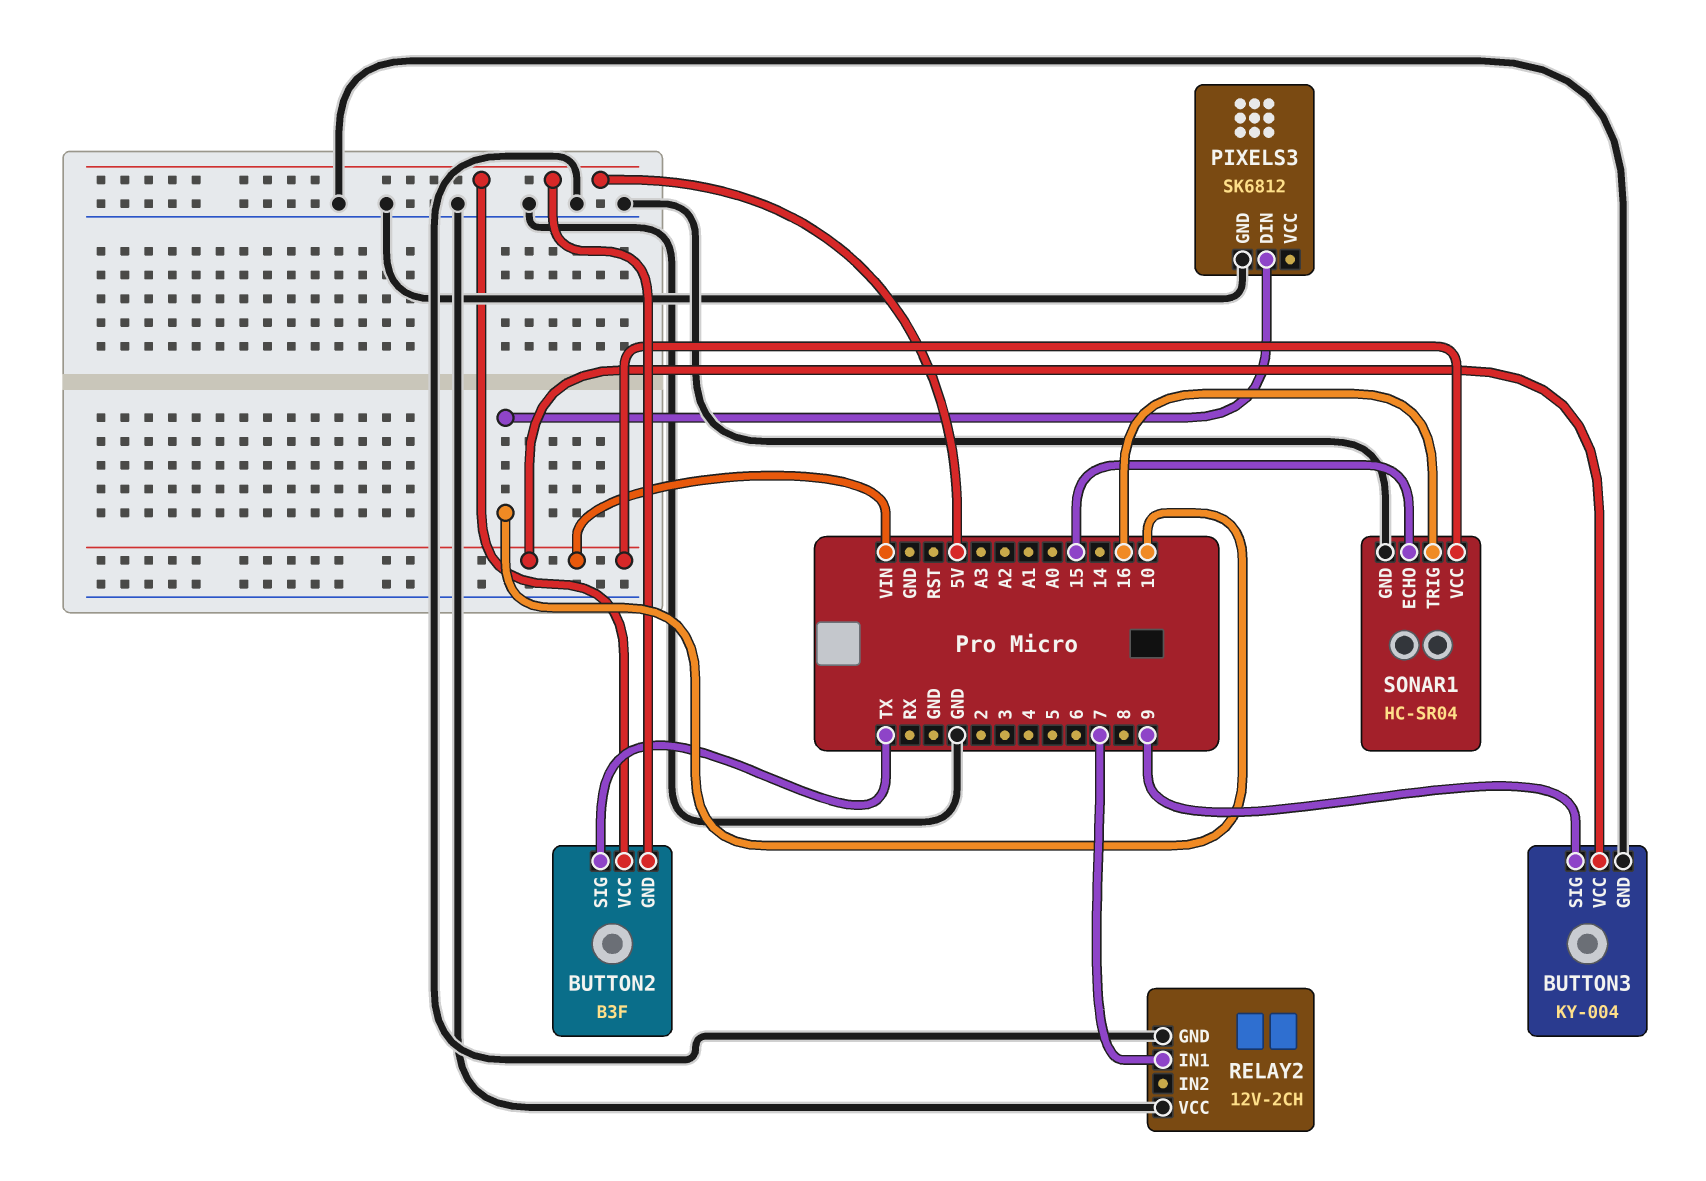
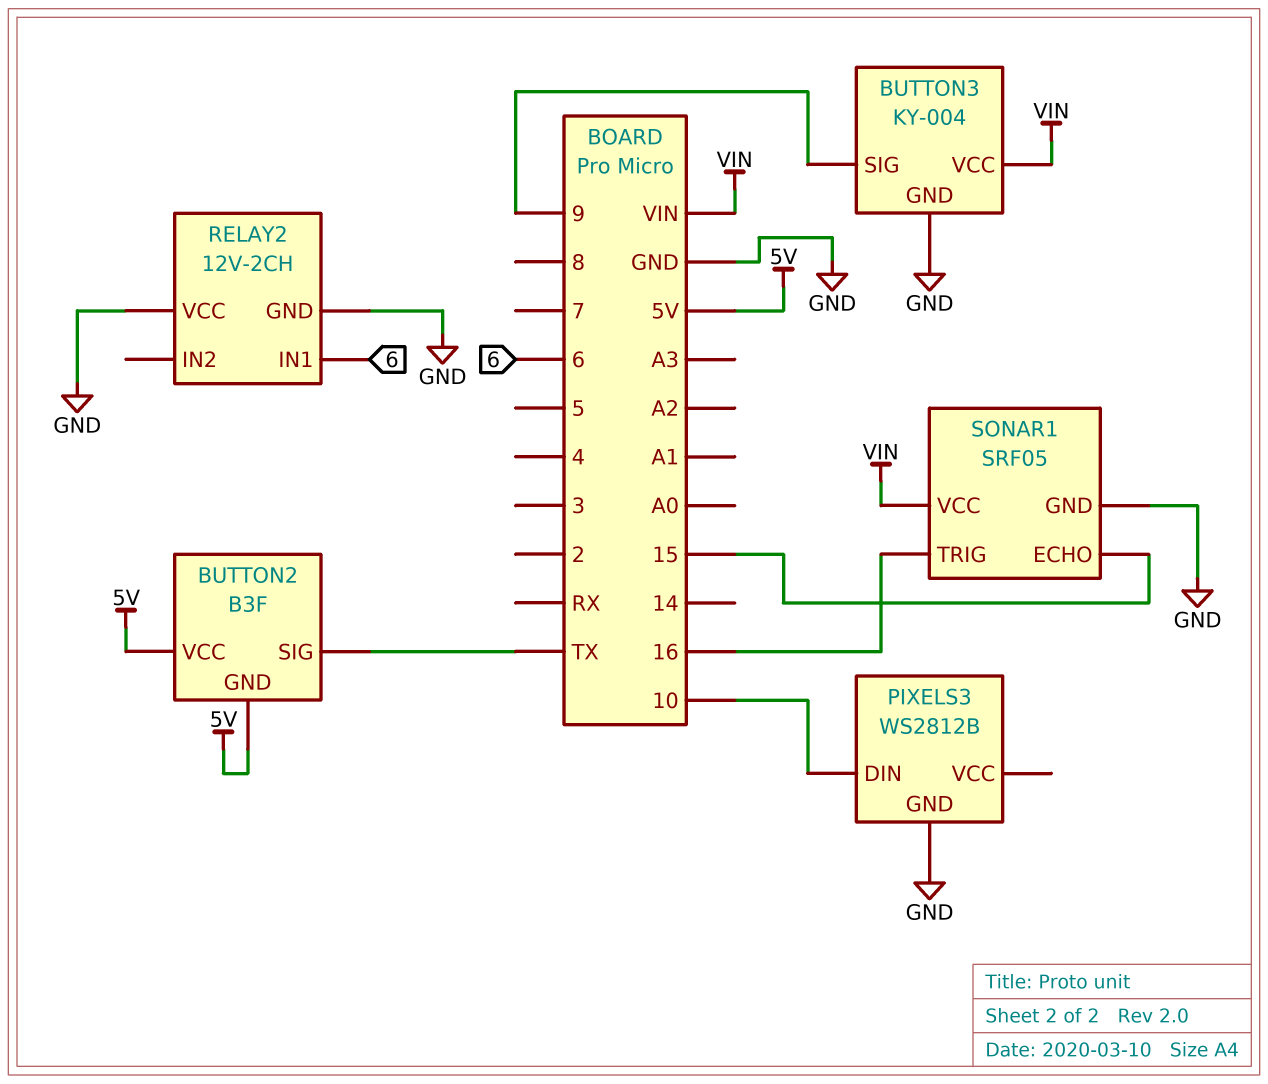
PIXELS3: SK6812 -> WS2812B
RELAY2 pin IN1: 7 -> 6
SONAR1: HC-SR04 -> SRF05

